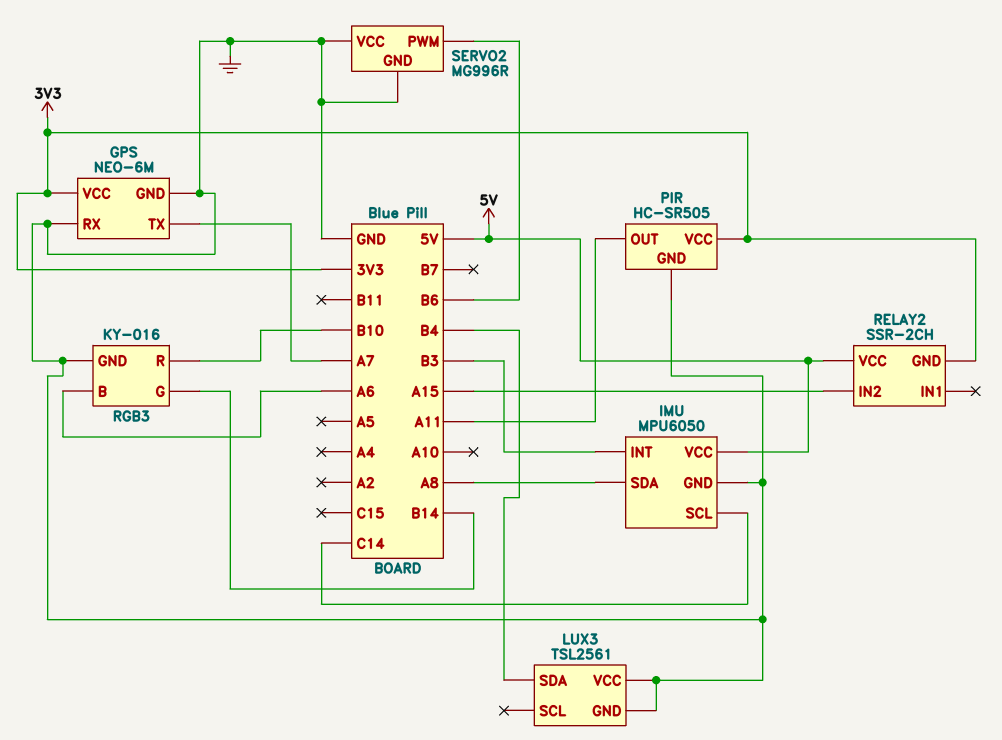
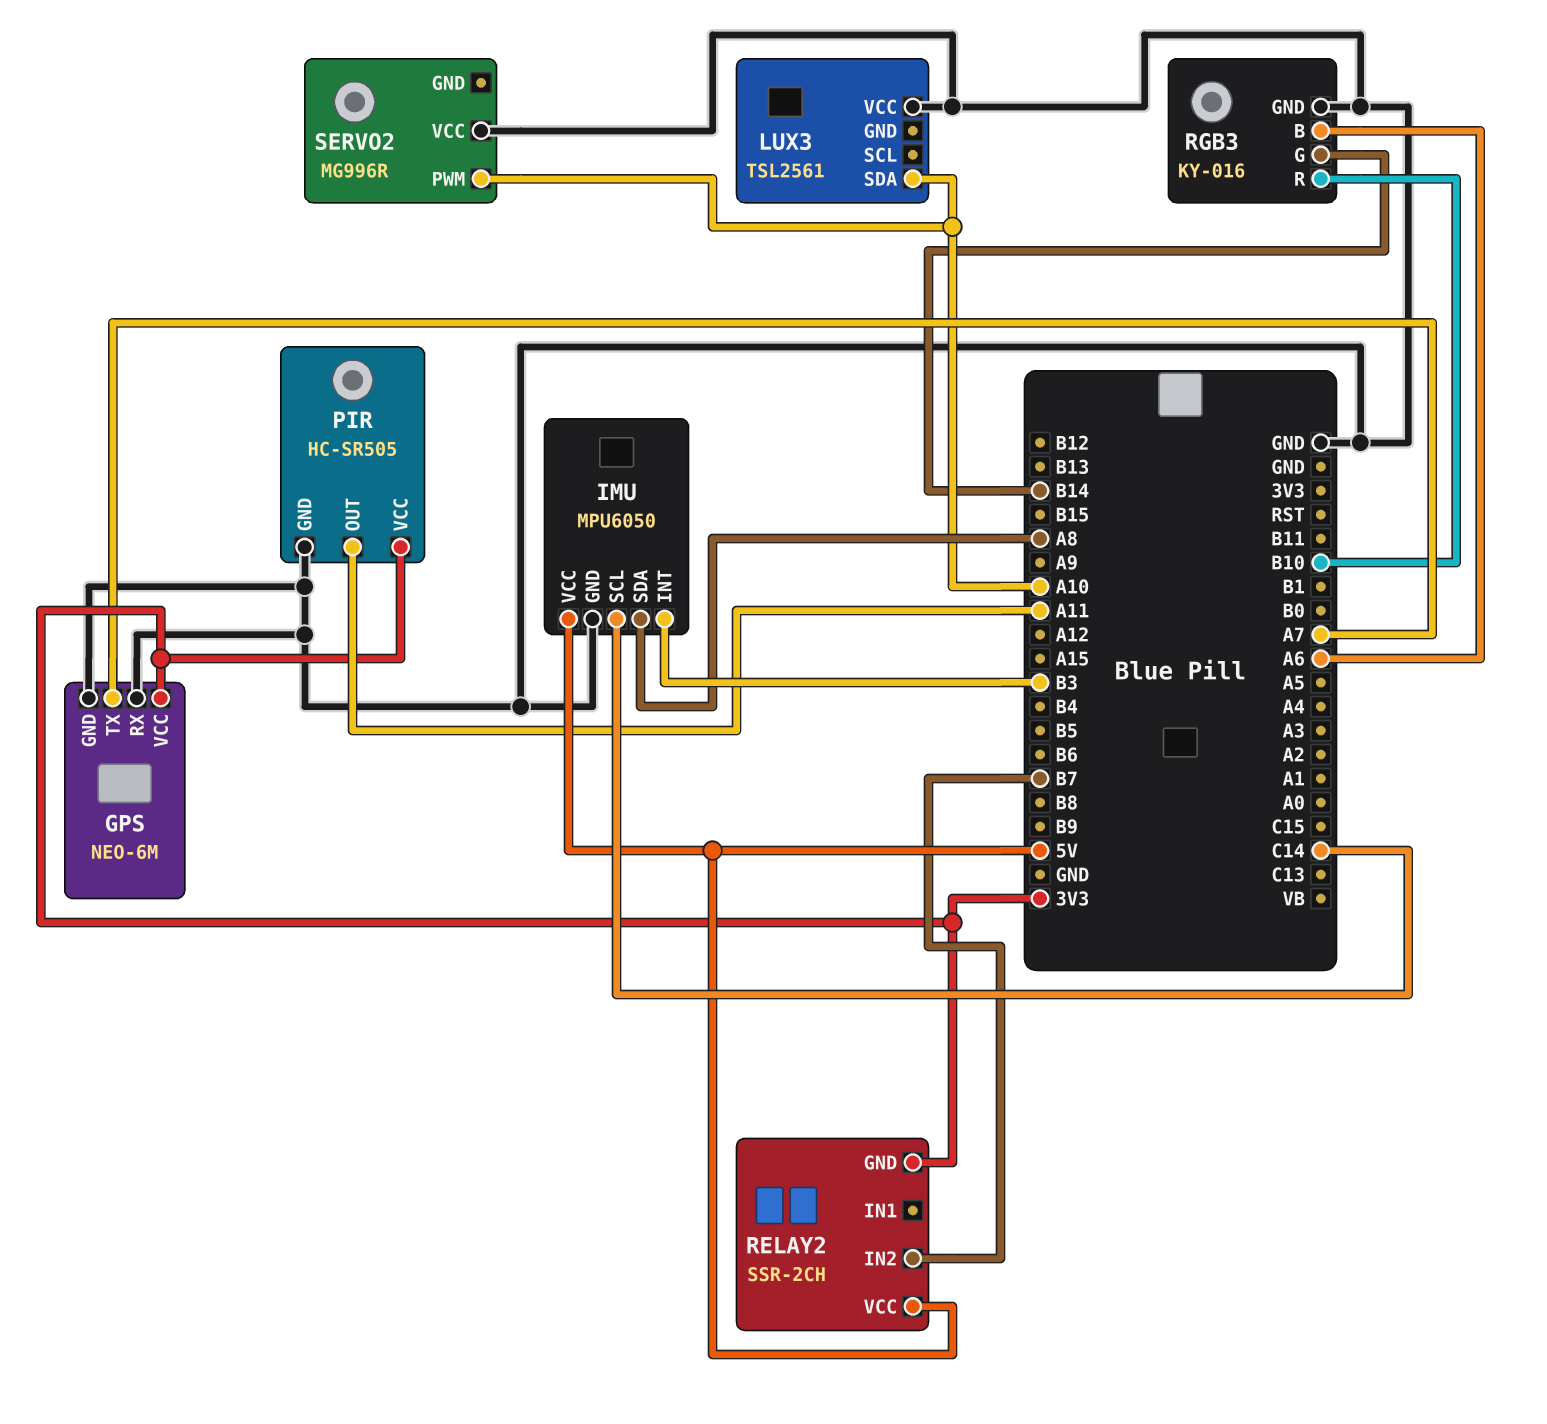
LUX3 pin GND: GND -> none
LUX3 pin SDA: B4 -> A10
RELAY2 pin IN2: A15 -> B7
SERVO2 pin GND: GND -> none
SERVO2 pin PWM: B6 -> A10

